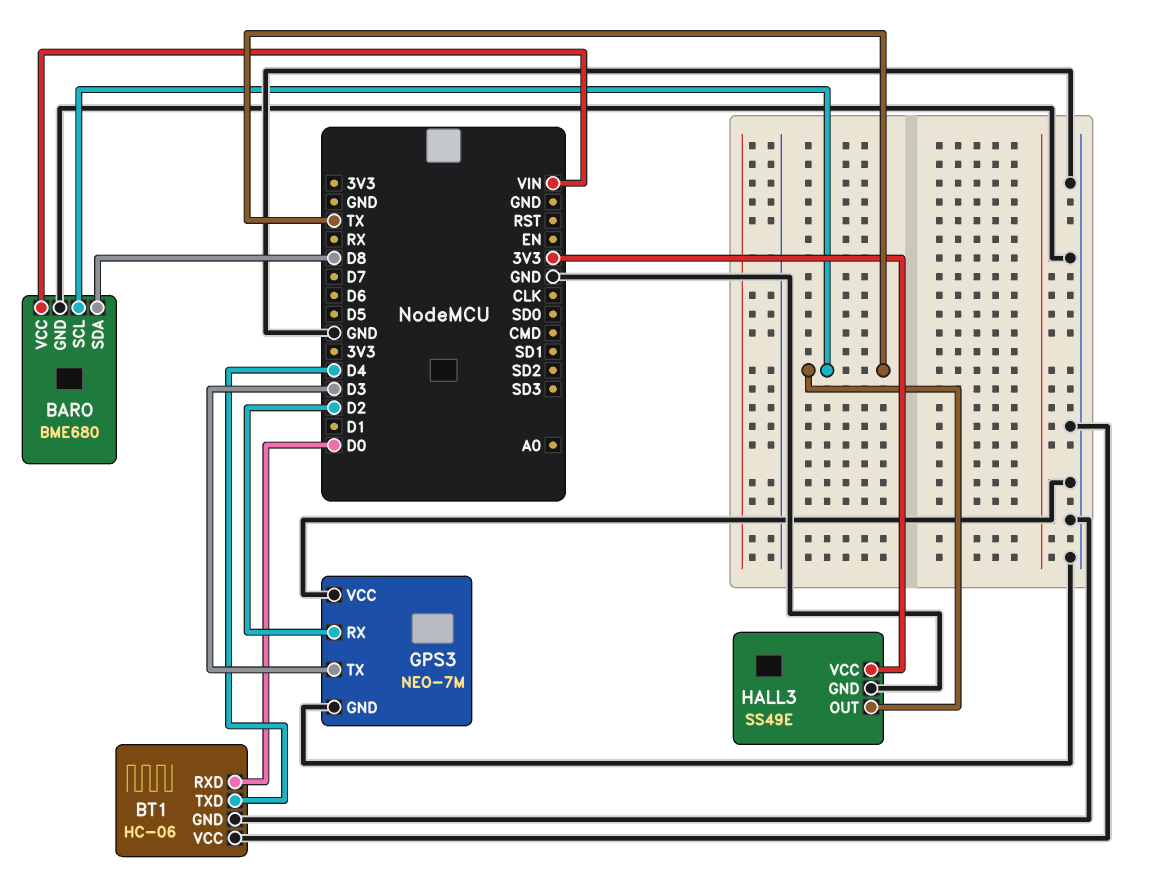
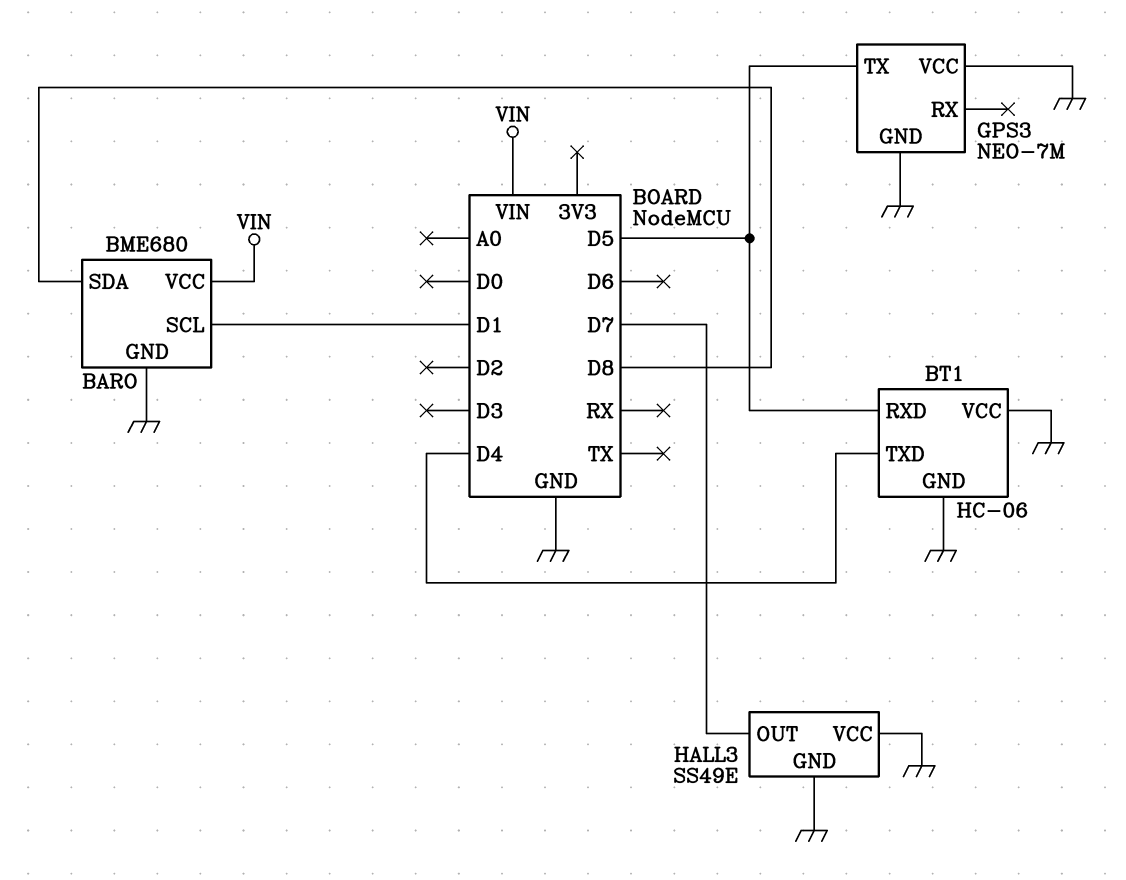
BARO pin SCL: TX -> D1
BT1 pin RXD: D0 -> D5
GPS3 pin RX: D2 -> none
GPS3 pin TX: D3 -> D5
HALL3 pin OUT: TX -> D7
HALL3 pin VCC: 3V3 -> GND

